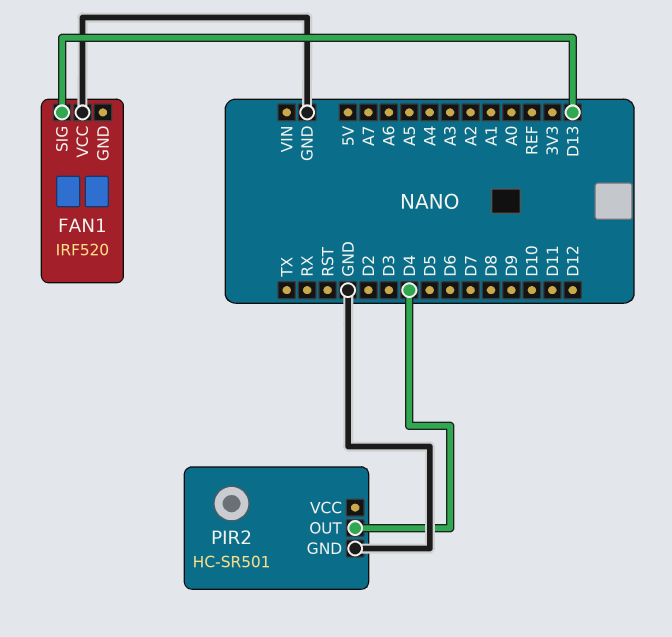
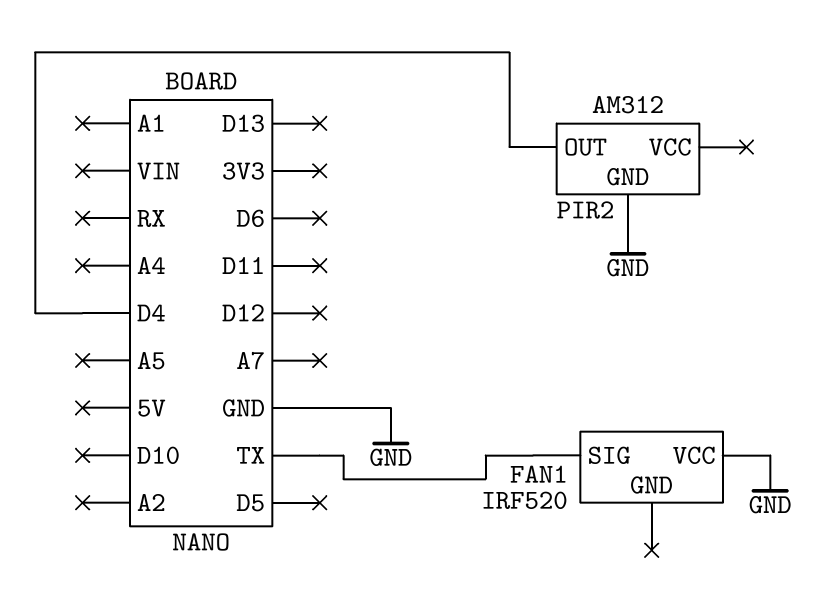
FAN1 pin SIG: D13 -> TX
PIR2: HC-SR501 -> AM312

